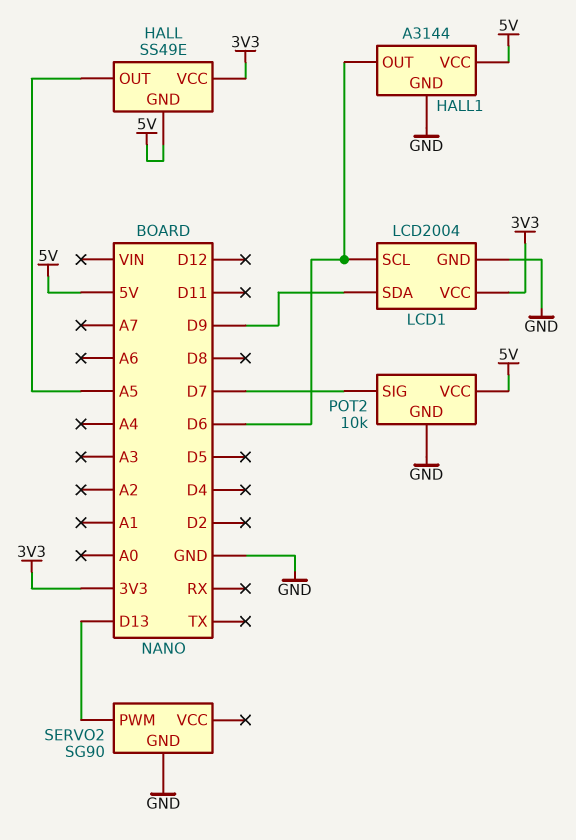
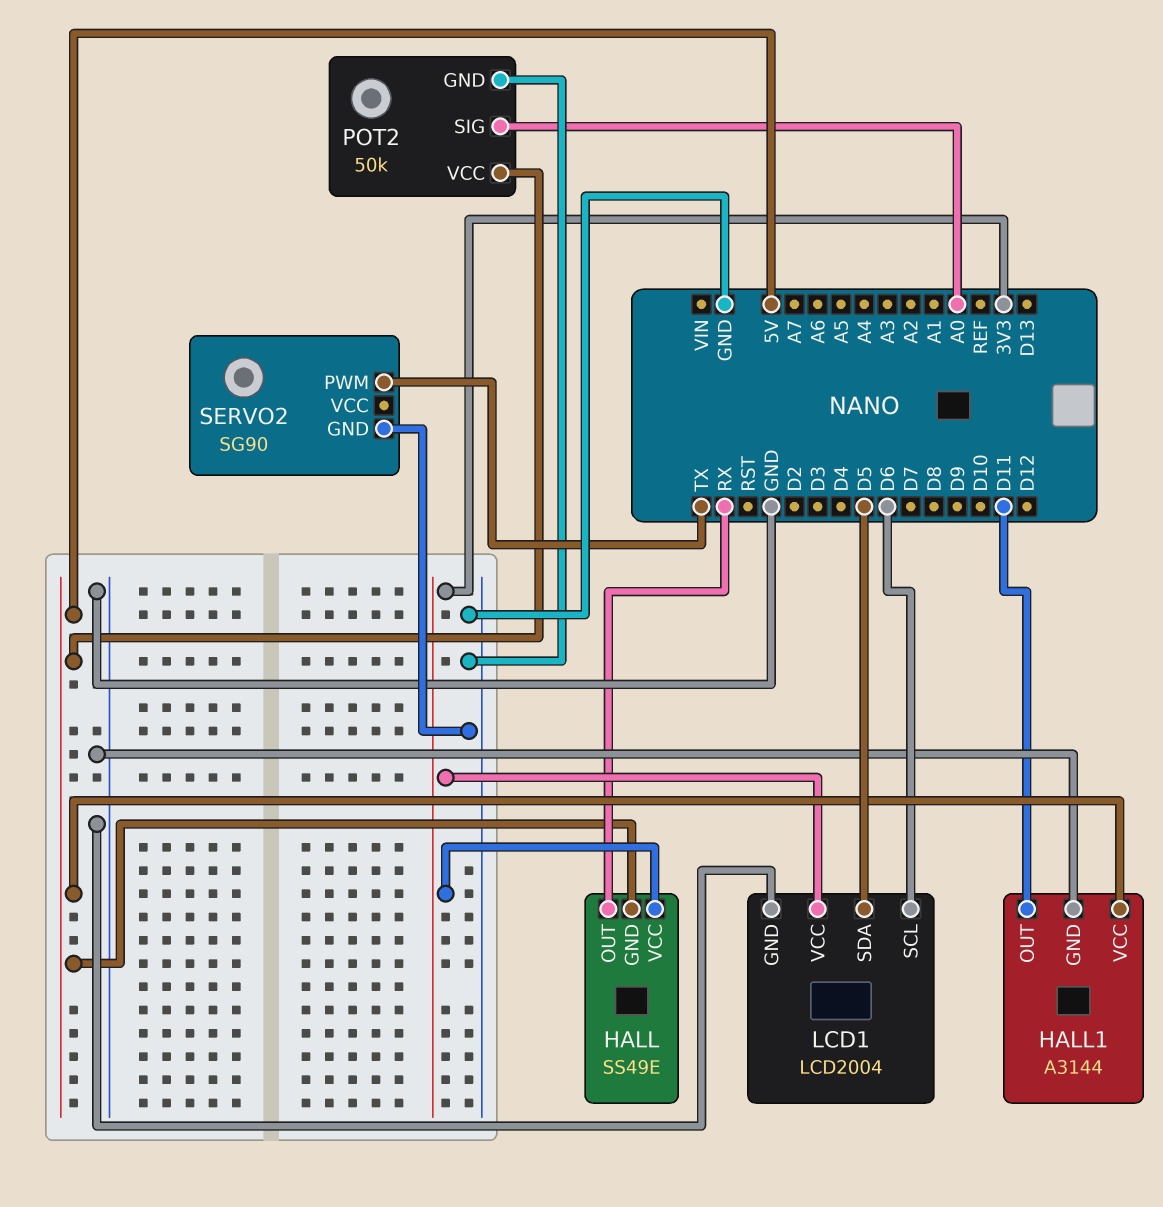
HALL pin OUT: A5 -> RX
HALL1 pin OUT: D6 -> D11
LCD1 pin SDA: D9 -> D5
POT2: 10k -> 50k
POT2 pin SIG: D7 -> A0
SERVO2 pin PWM: D13 -> TX

